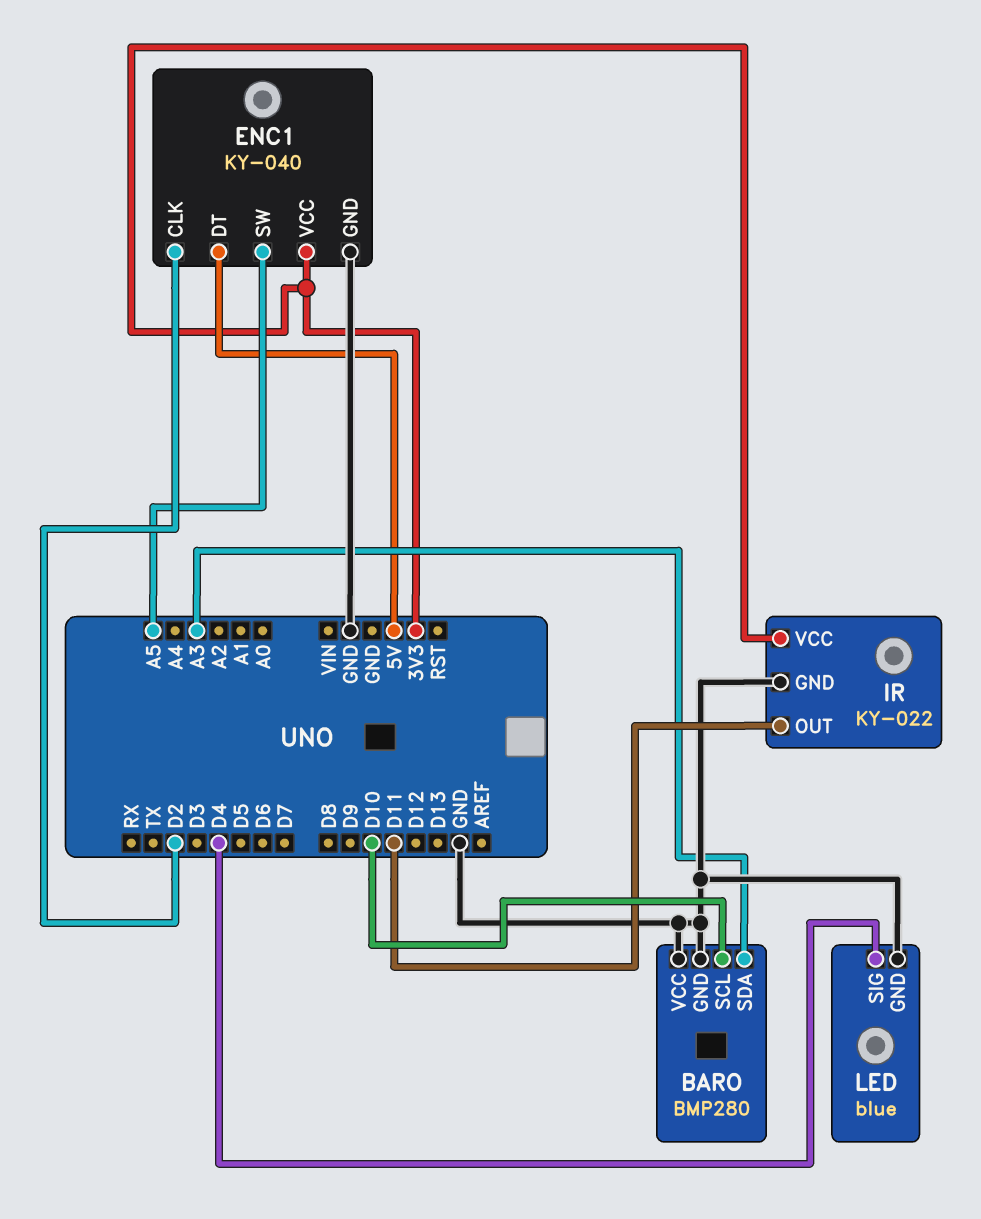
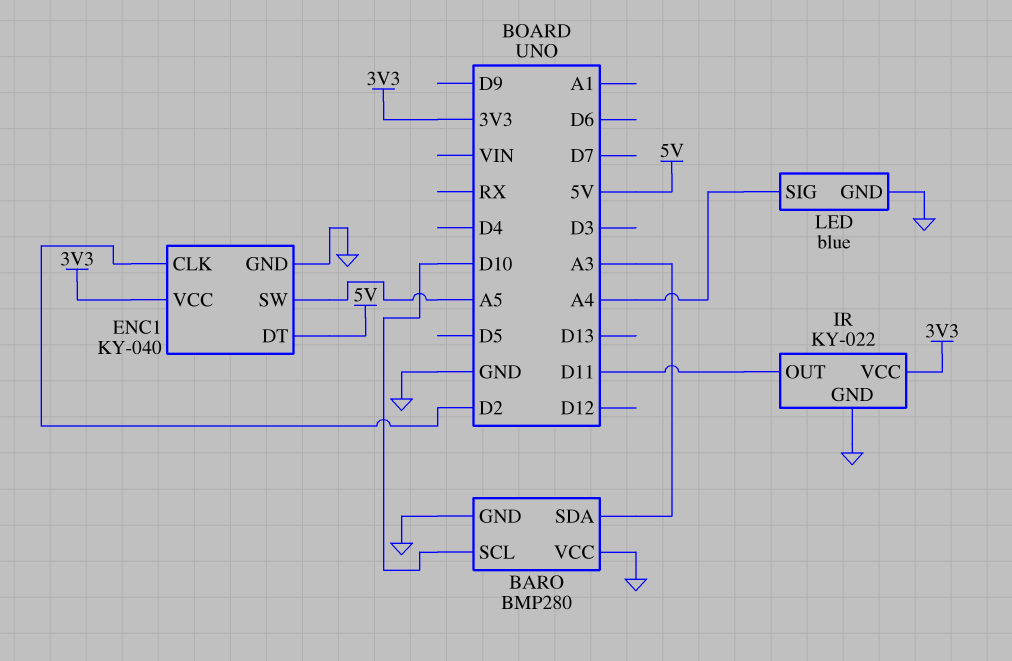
LED pin SIG: D4 -> A4

